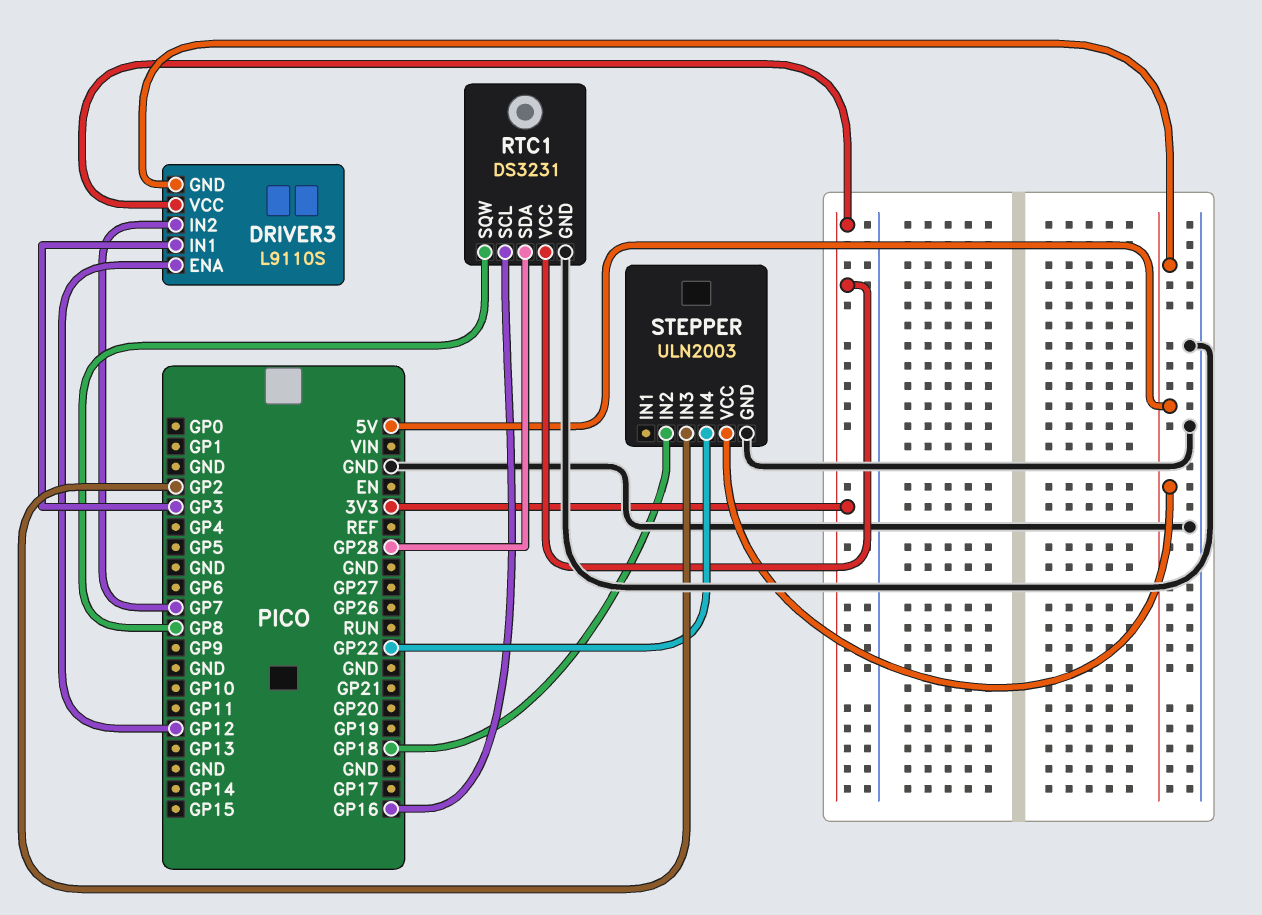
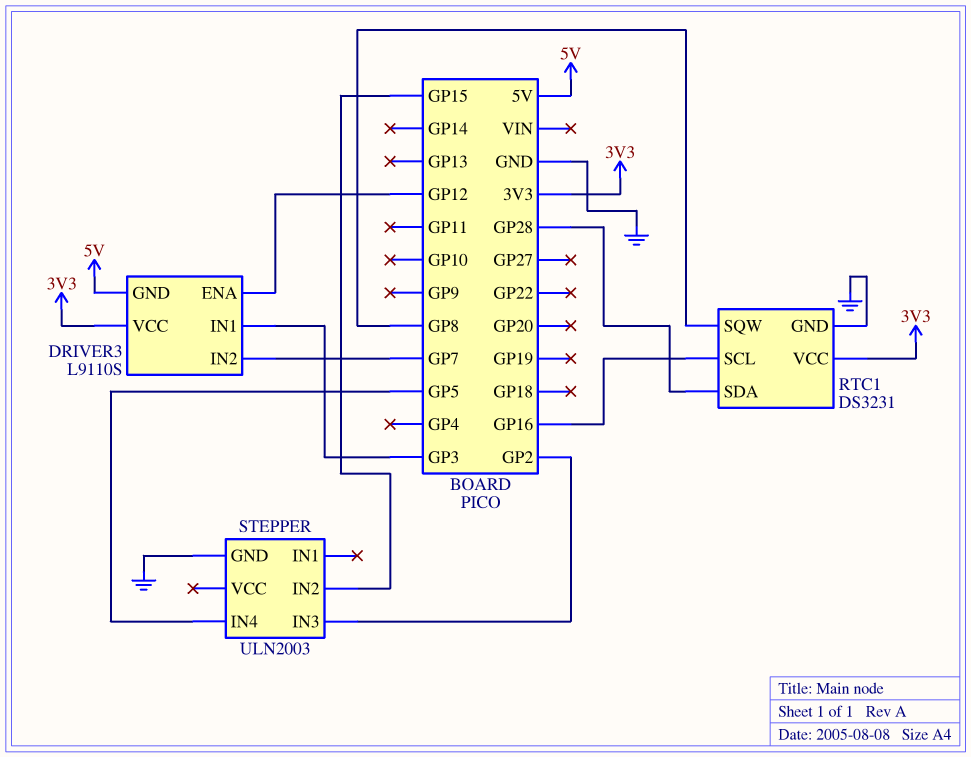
STEPPER pin IN2: GP18 -> GP15
STEPPER pin IN4: GP22 -> GP5
STEPPER pin VCC: 5V -> none

